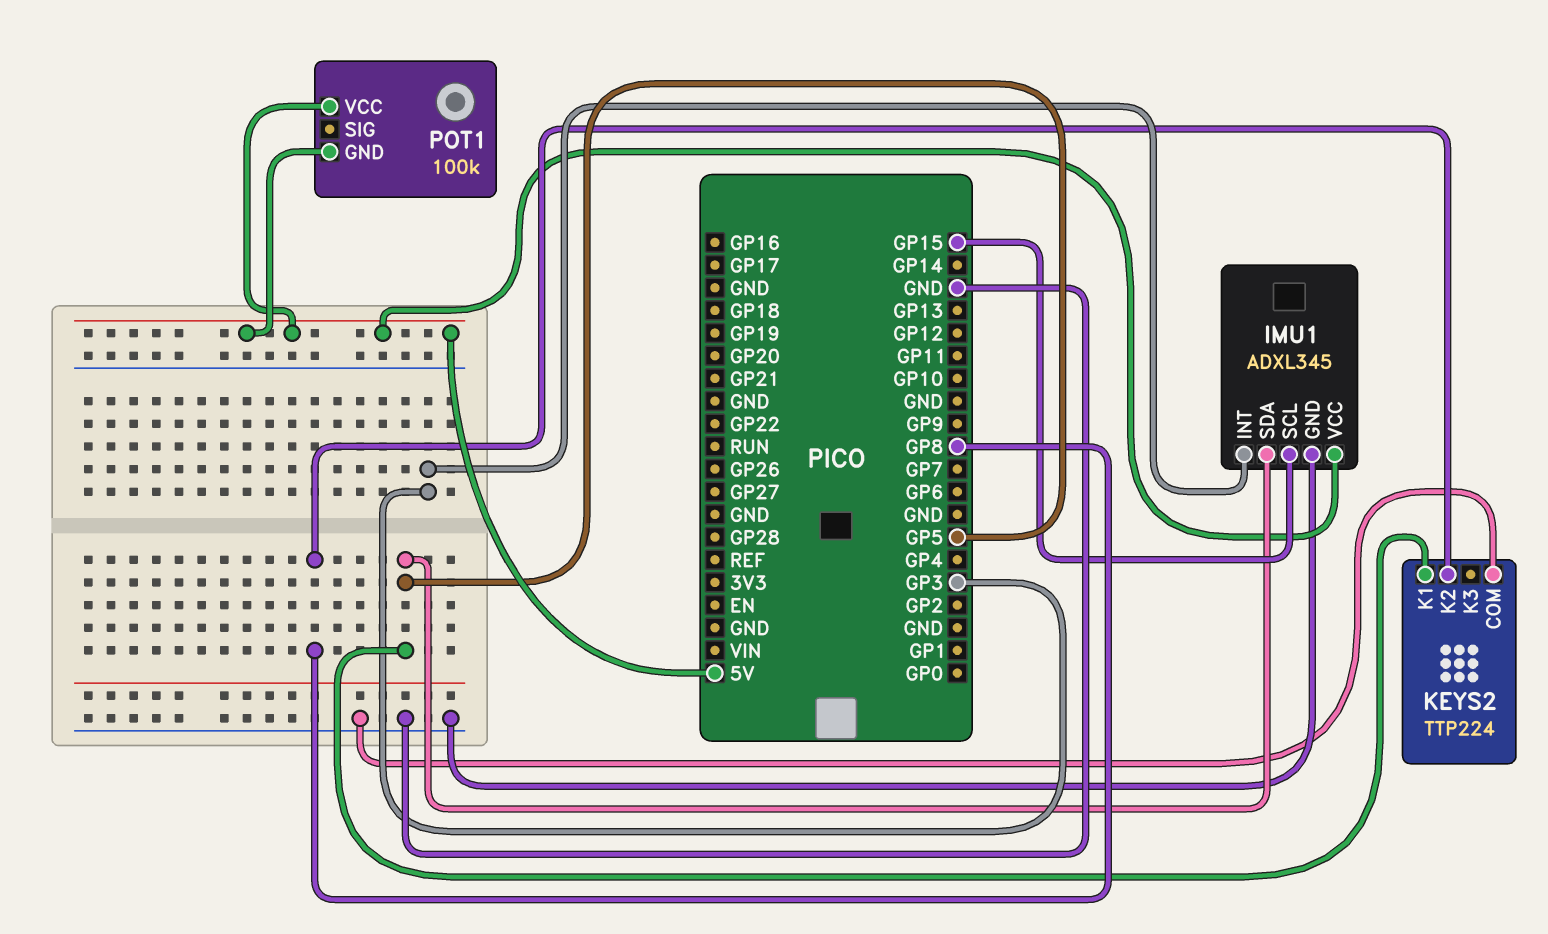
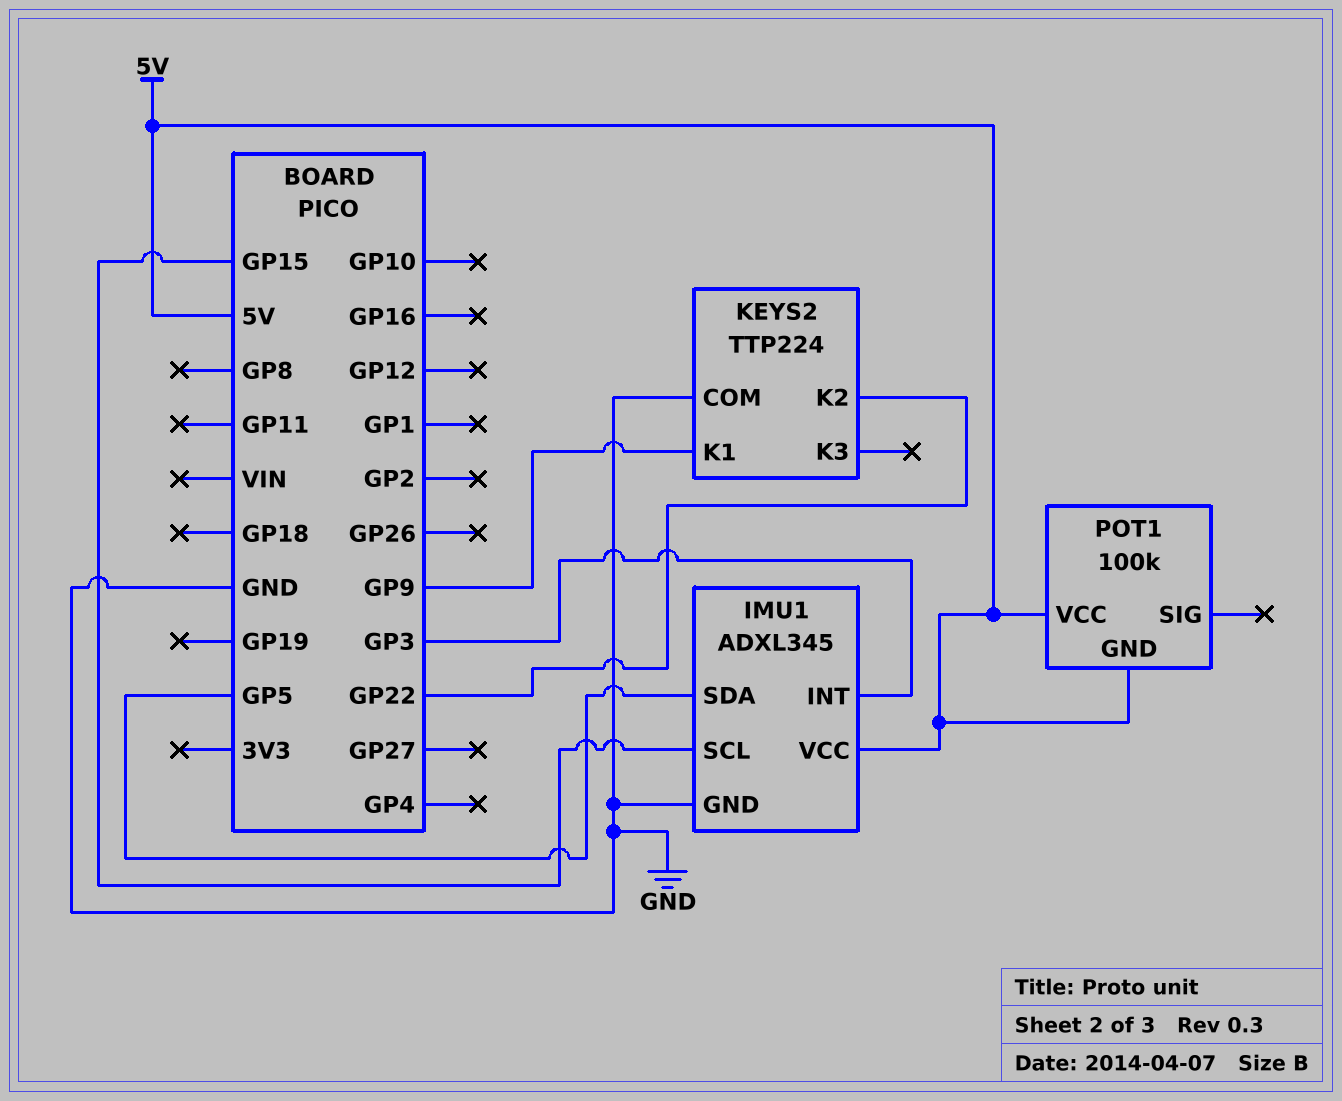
KEYS2 pin K1: GP5 -> GP9
KEYS2 pin K2: GP8 -> GP22

